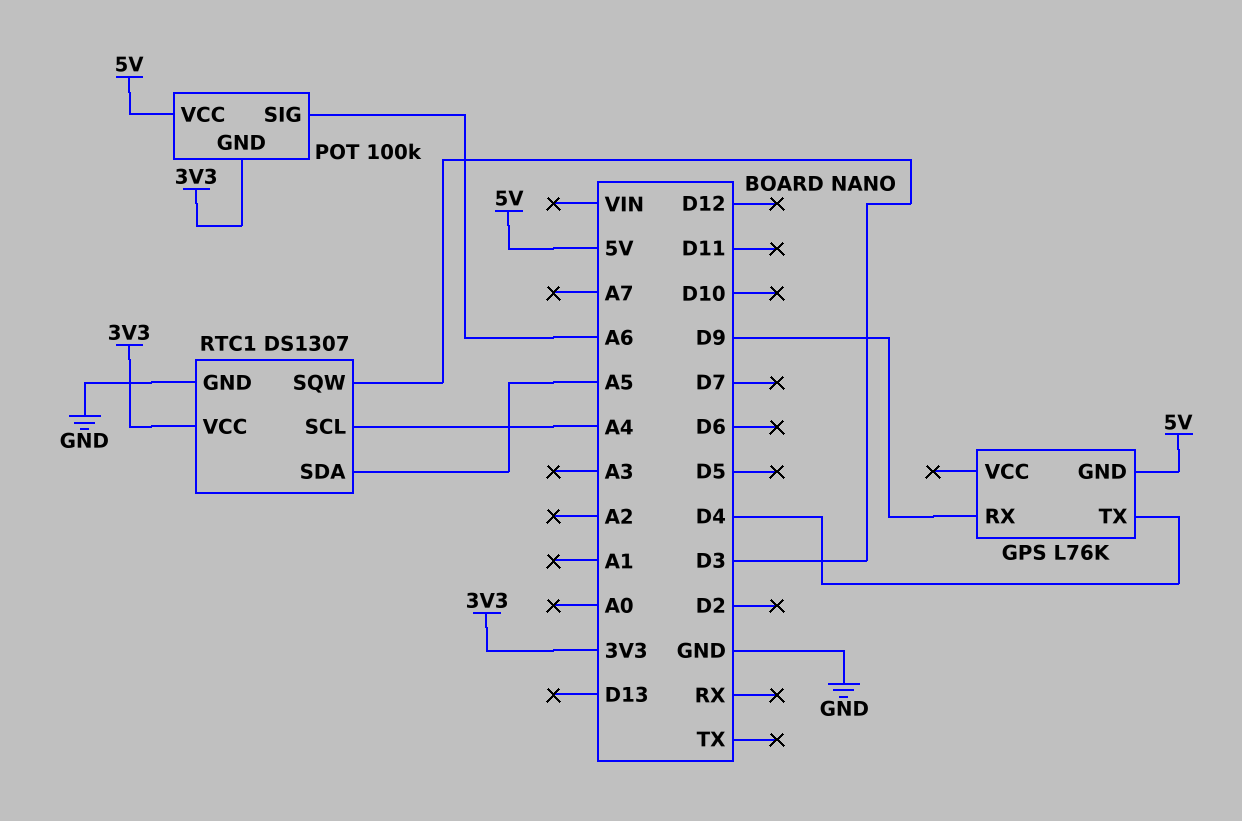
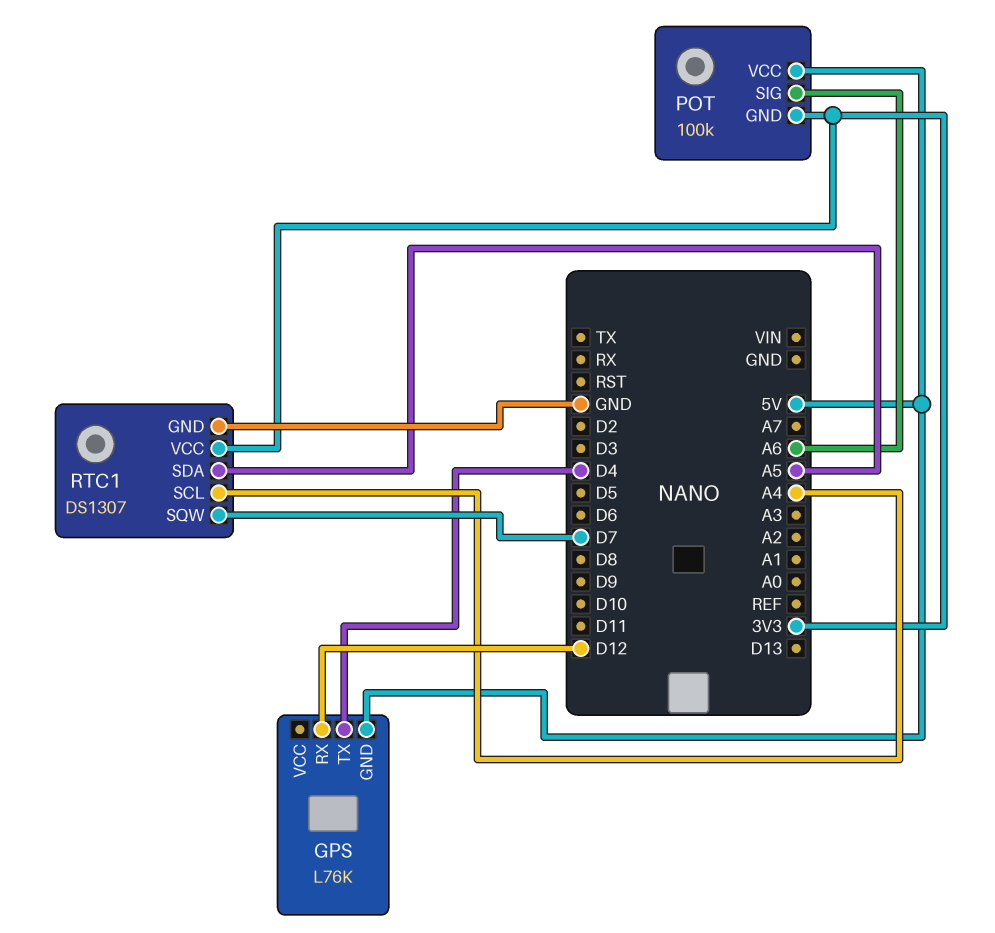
GPS pin RX: D9 -> D12
RTC1 pin SQW: D3 -> D7

